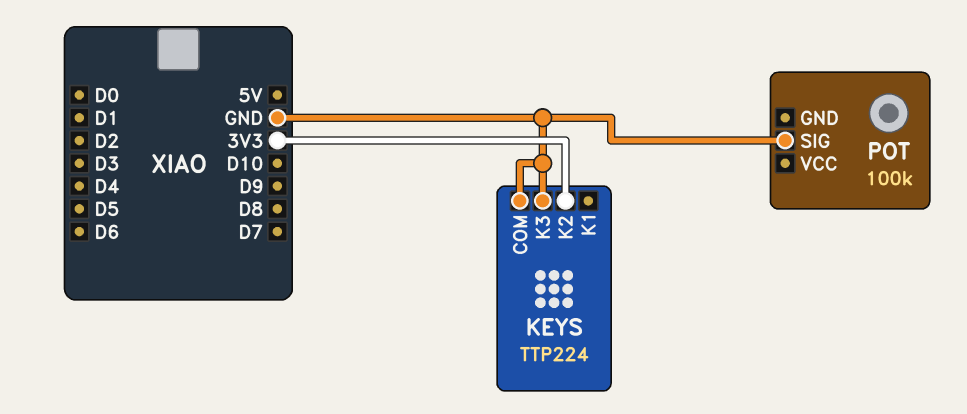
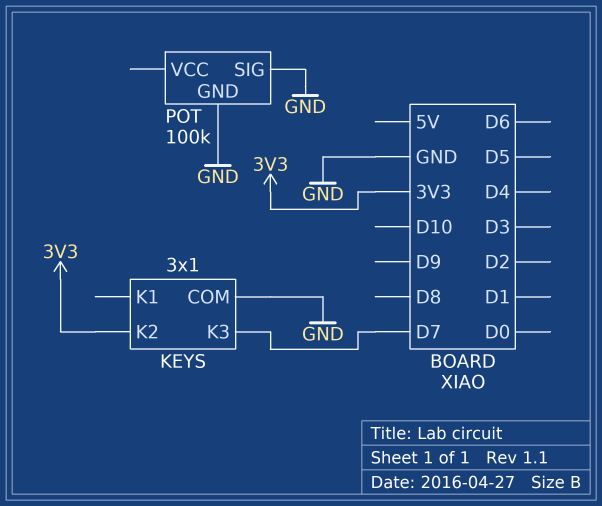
KEYS: TTP224 -> 3x1
KEYS pin K3: GND -> D7
POT pin GND: none -> GND

